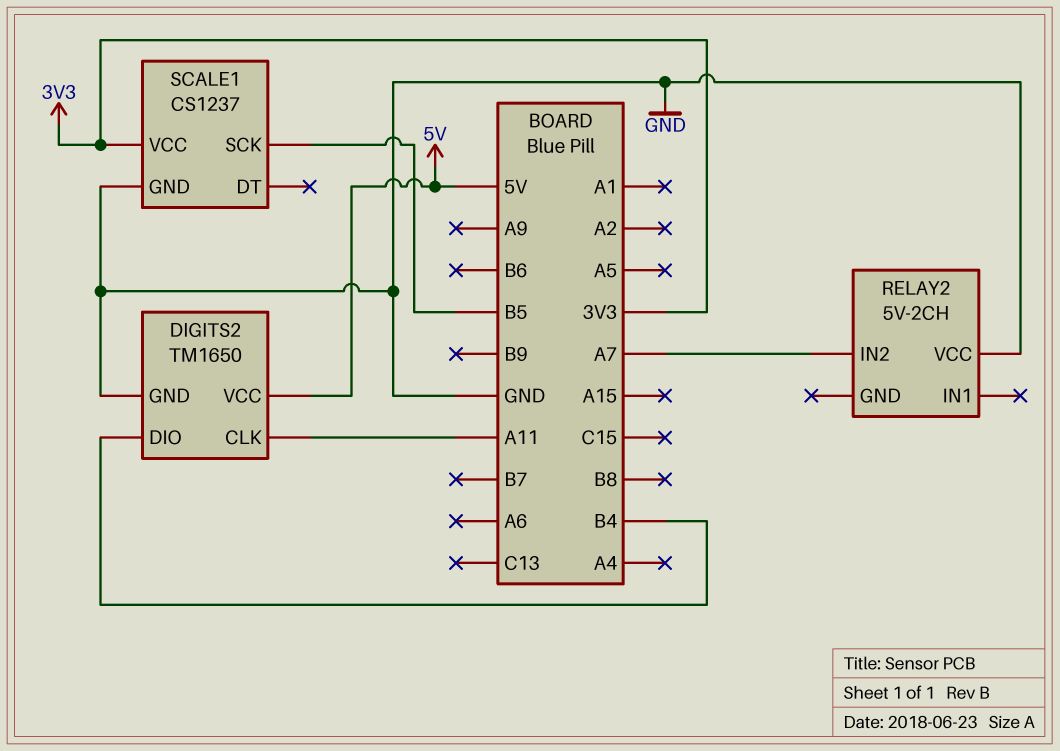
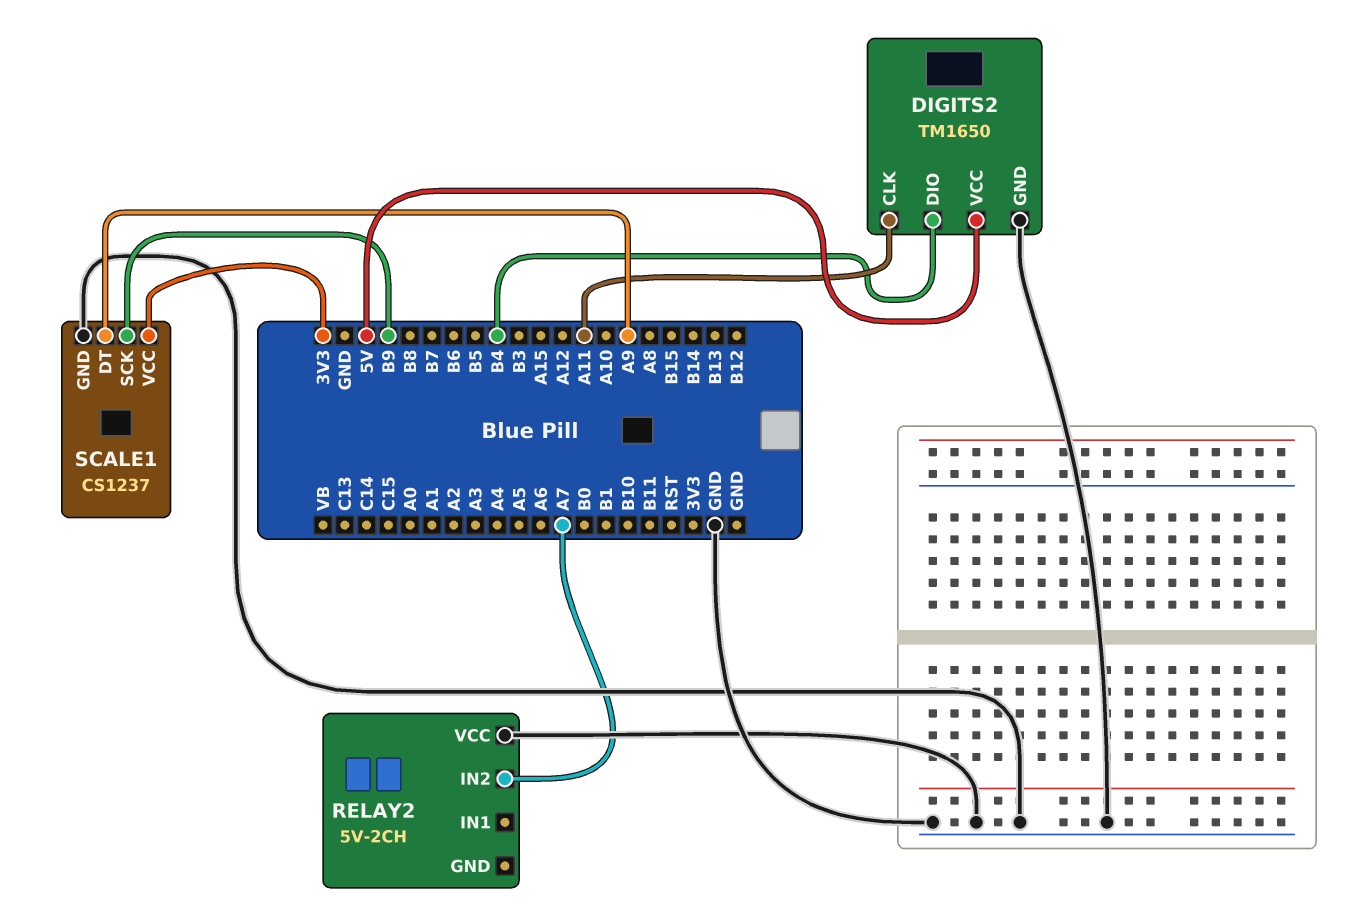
SCALE1 pin DT: none -> A9
SCALE1 pin SCK: B5 -> B9

